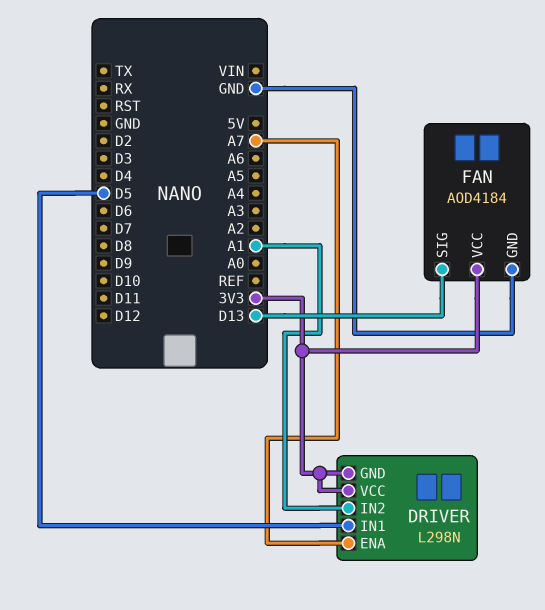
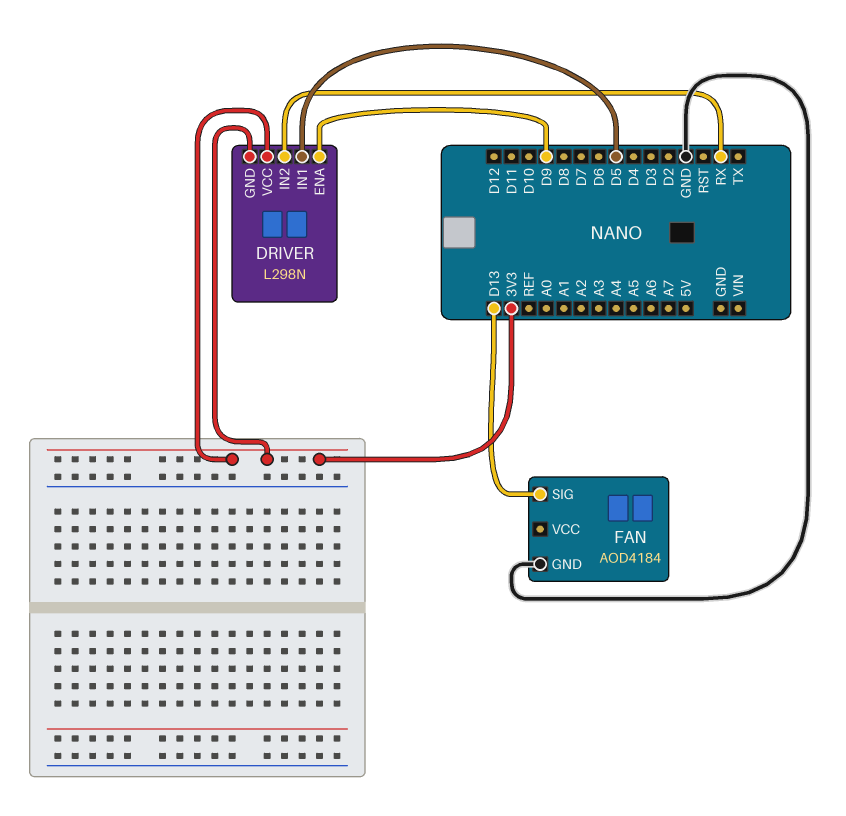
DRIVER pin ENA: A7 -> D9
DRIVER pin IN2: A1 -> RX
FAN pin VCC: 3V3 -> none

